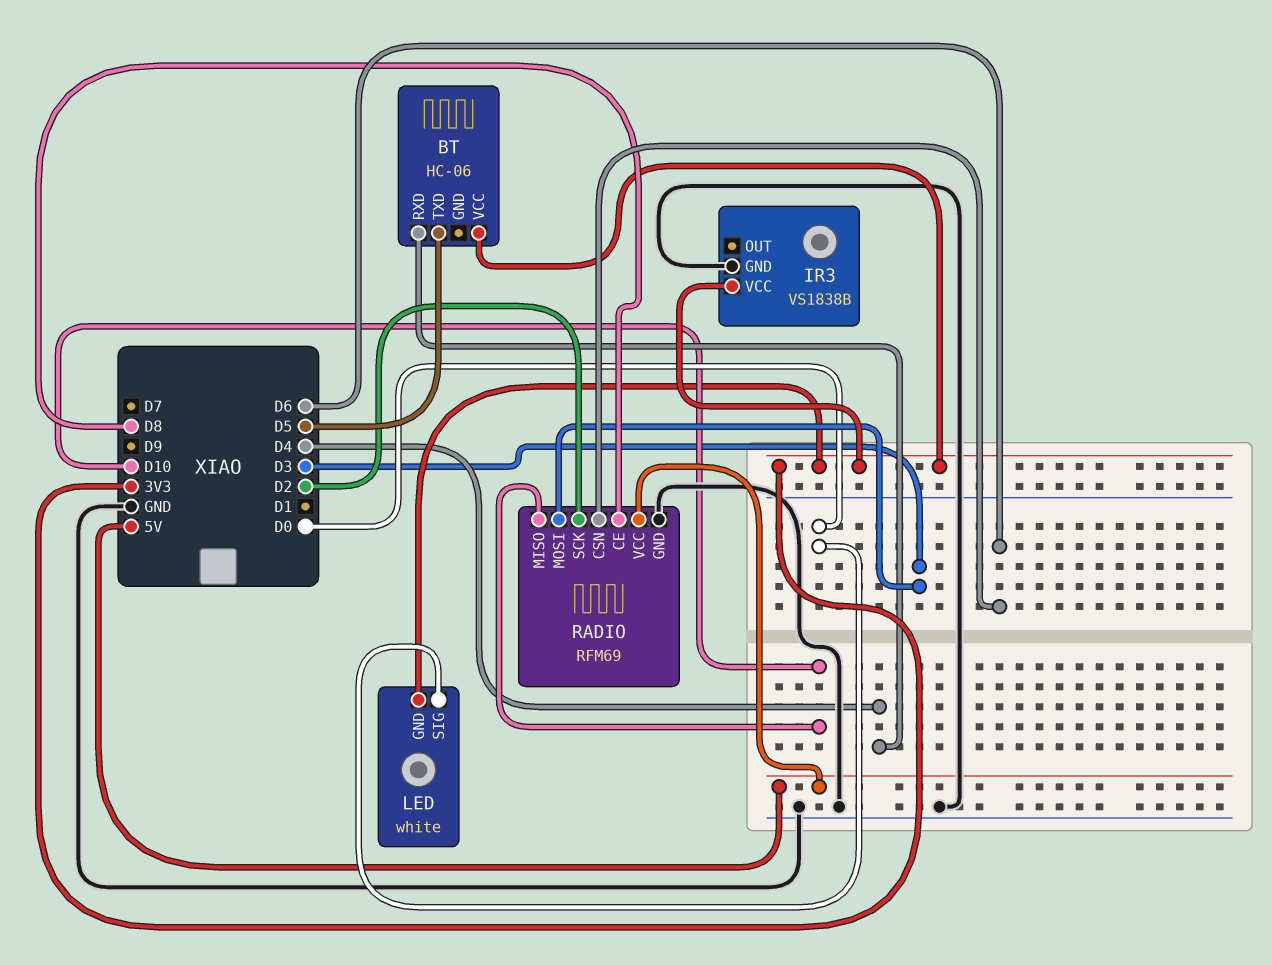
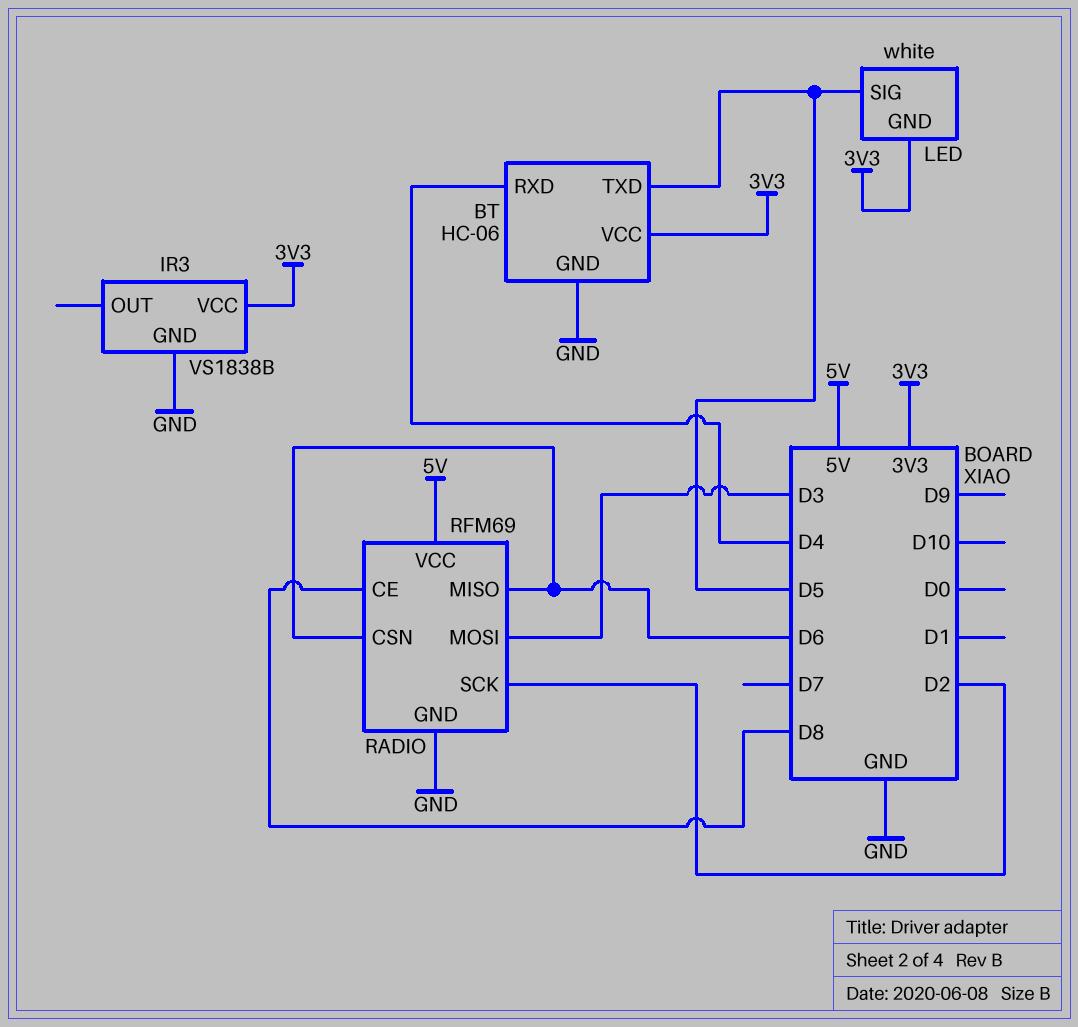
BT pin GND: none -> GND
LED pin SIG: D0 -> D5
RADIO pin MISO: D10 -> D6

